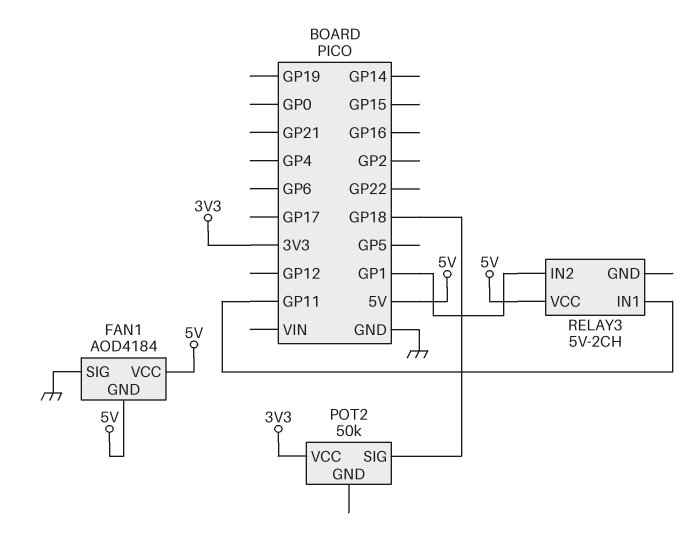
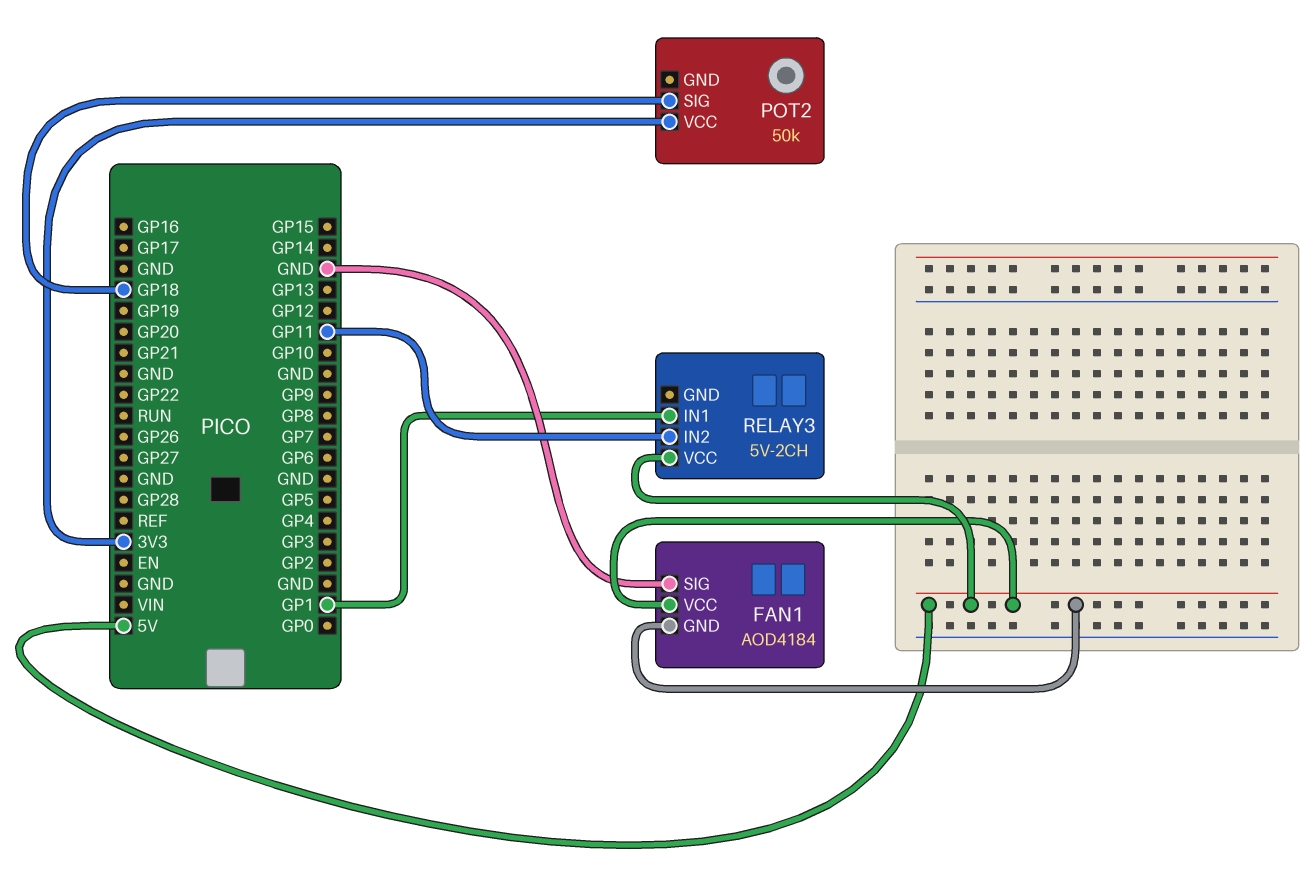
RELAY3 pin IN1: GP11 -> GP1
RELAY3 pin IN2: GP1 -> GP11

